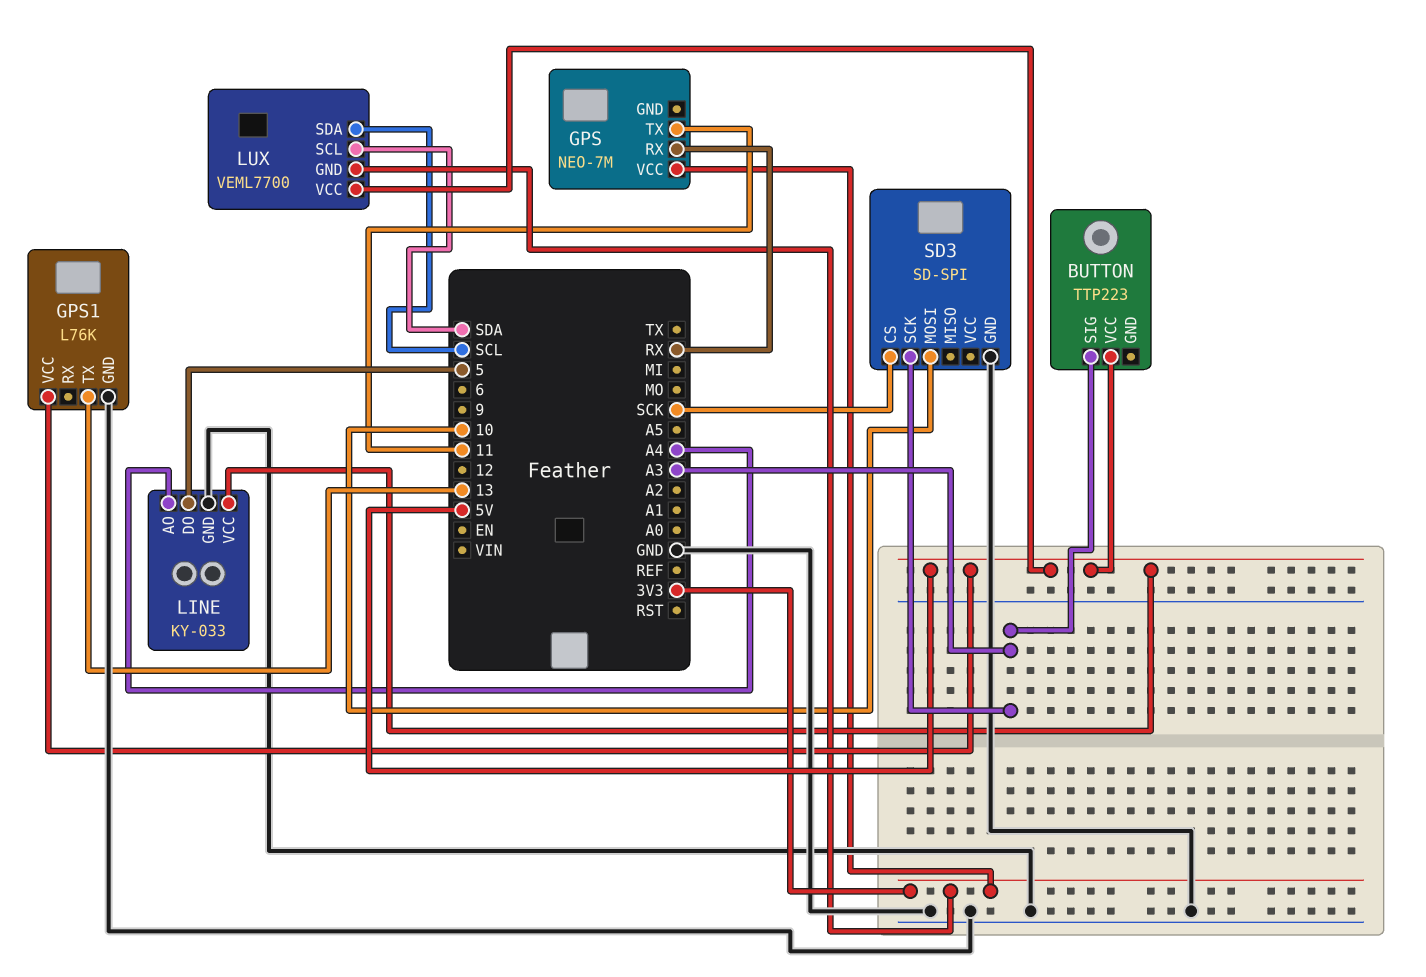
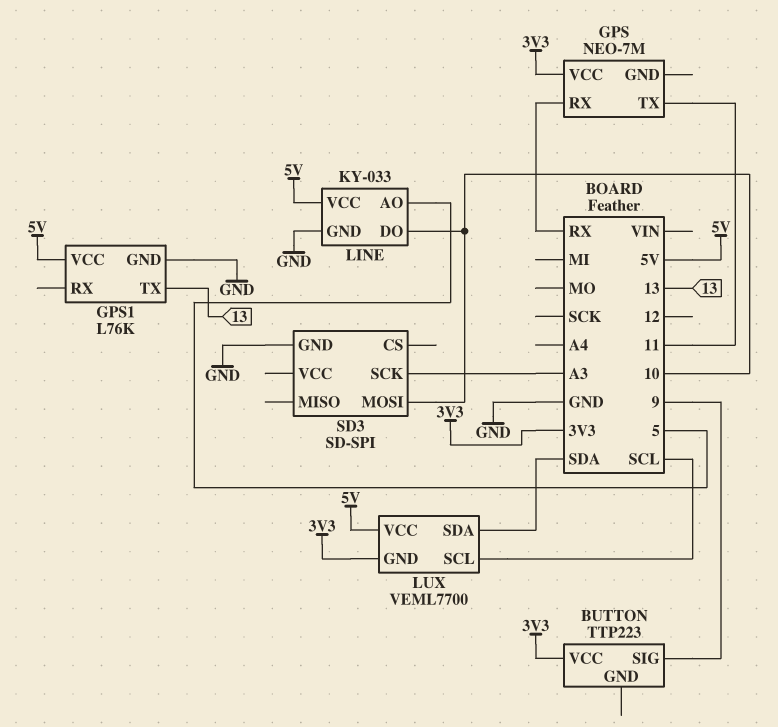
BUTTON pin SIG: A3 -> 9
BUTTON pin VCC: 5V -> 3V3
LINE pin AO: A4 -> 5
LINE pin DO: 5 -> 10
LUX pin SCL: SDA -> SCL
LUX pin SDA: SCL -> SDA
SD3 pin CS: SCK -> none

